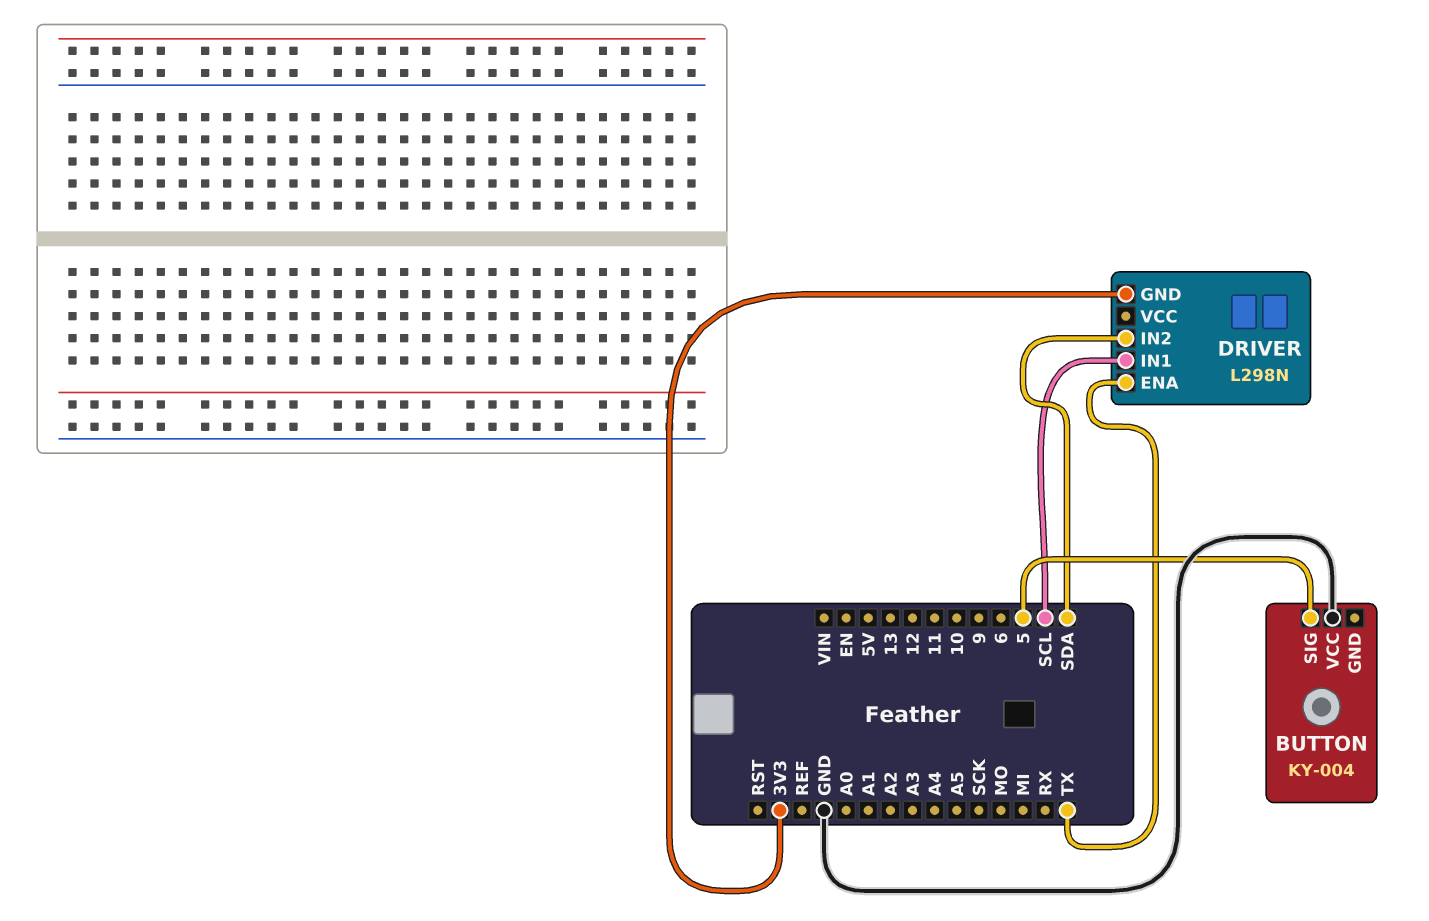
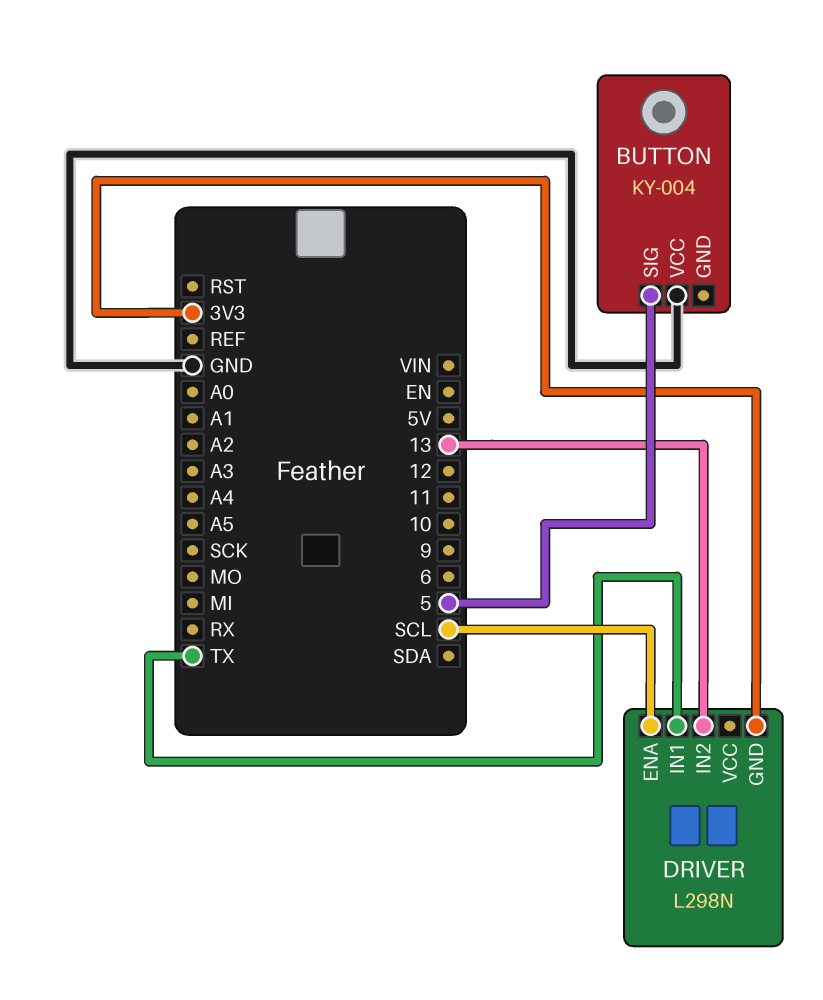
DRIVER pin ENA: TX -> SCL
DRIVER pin IN1: SCL -> TX
DRIVER pin IN2: SDA -> 13

